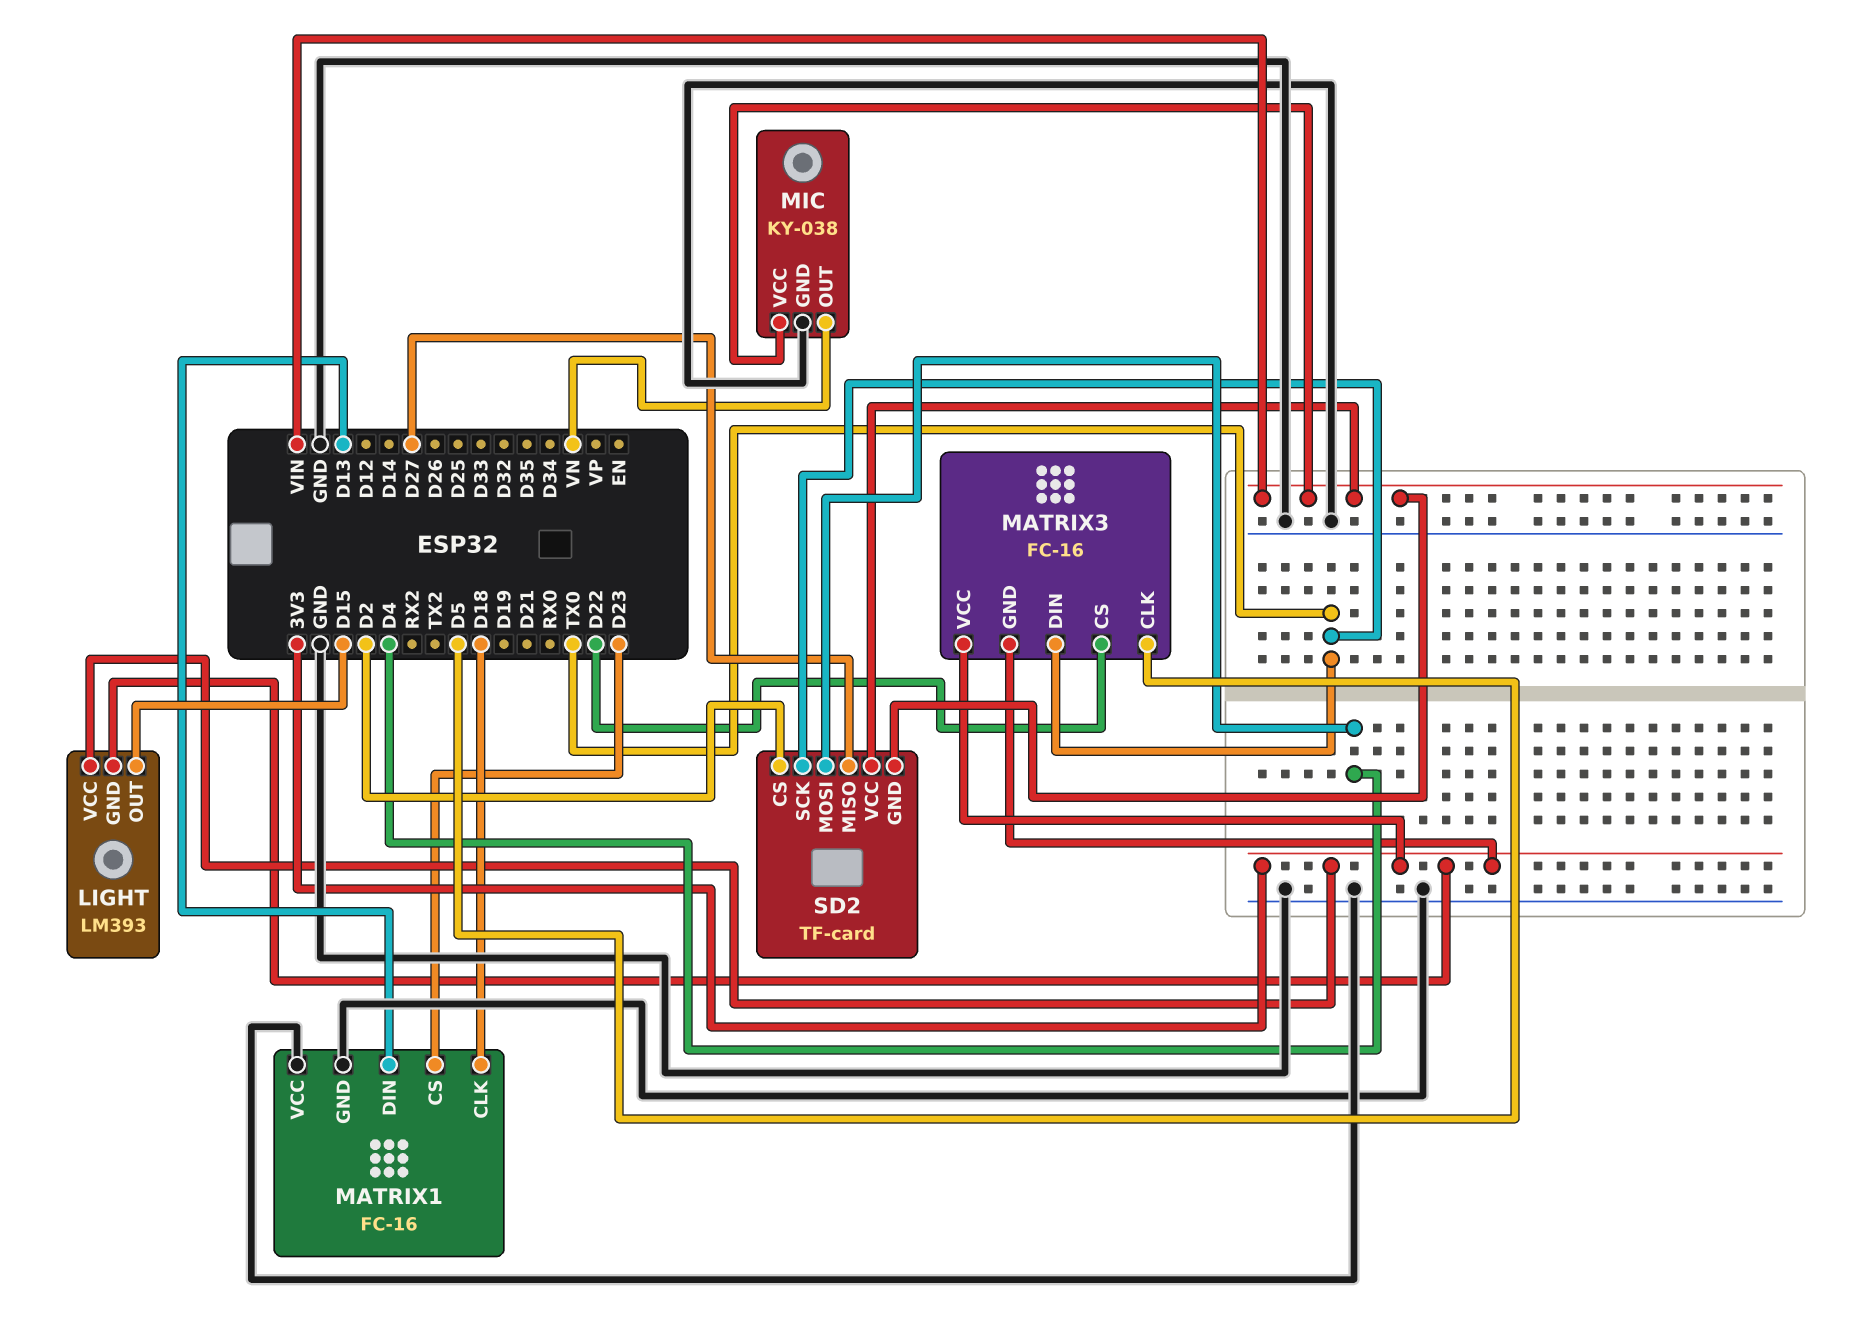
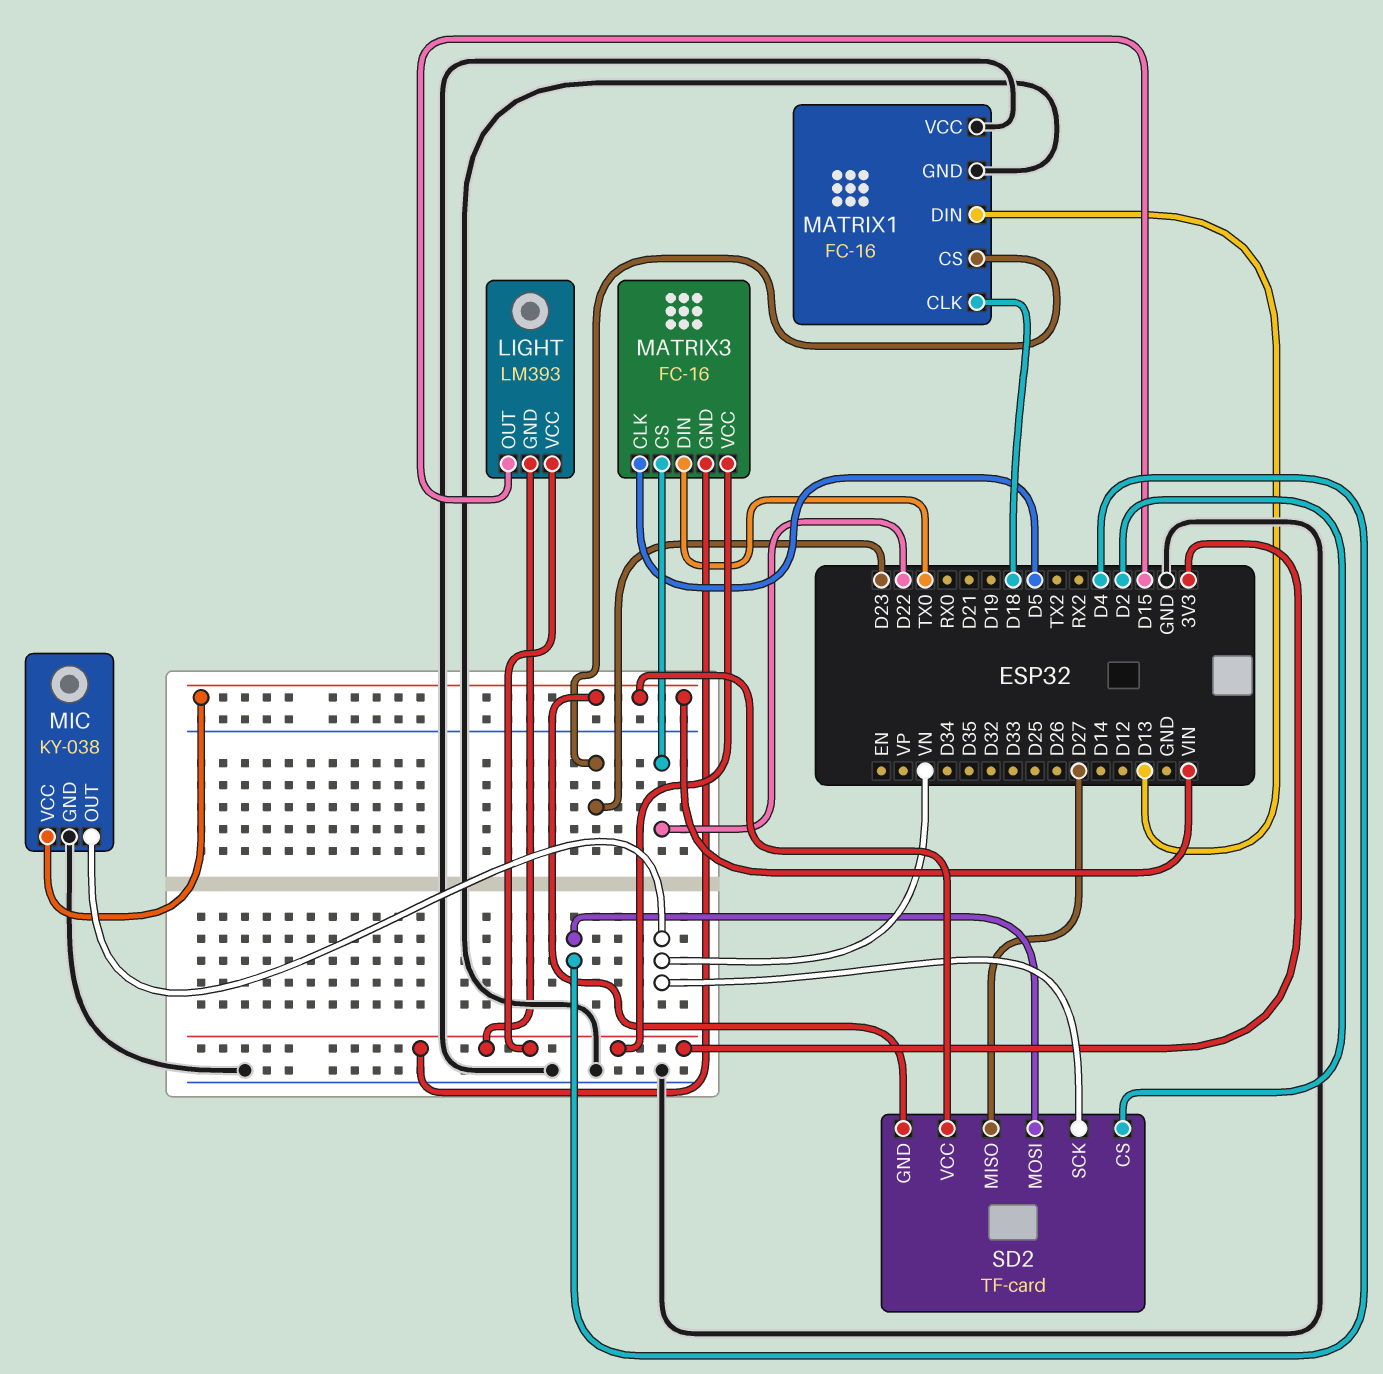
SD2 pin SCK: TX0 -> VN

